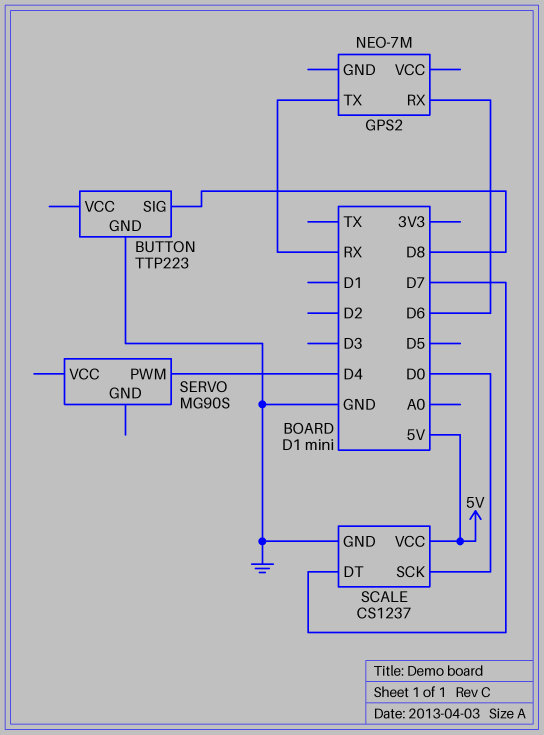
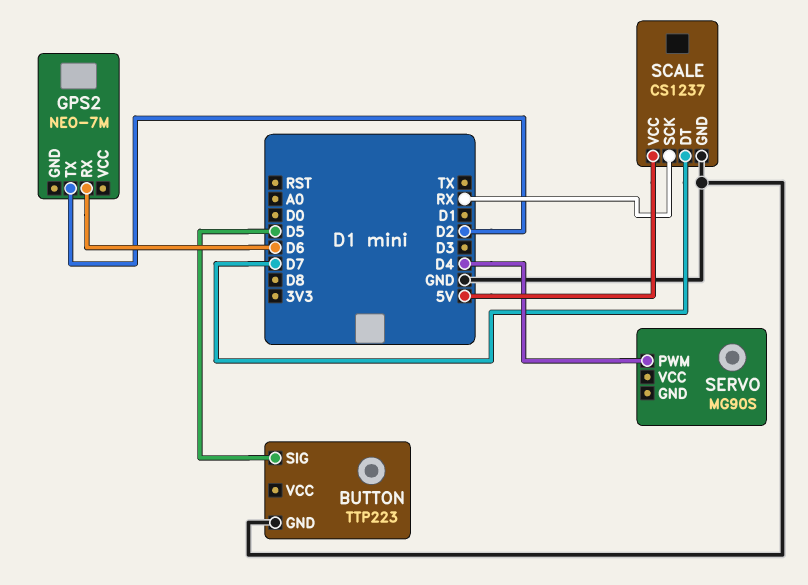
BUTTON pin SIG: D8 -> D5
GPS2 pin TX: RX -> D2
SCALE pin SCK: D0 -> RX

